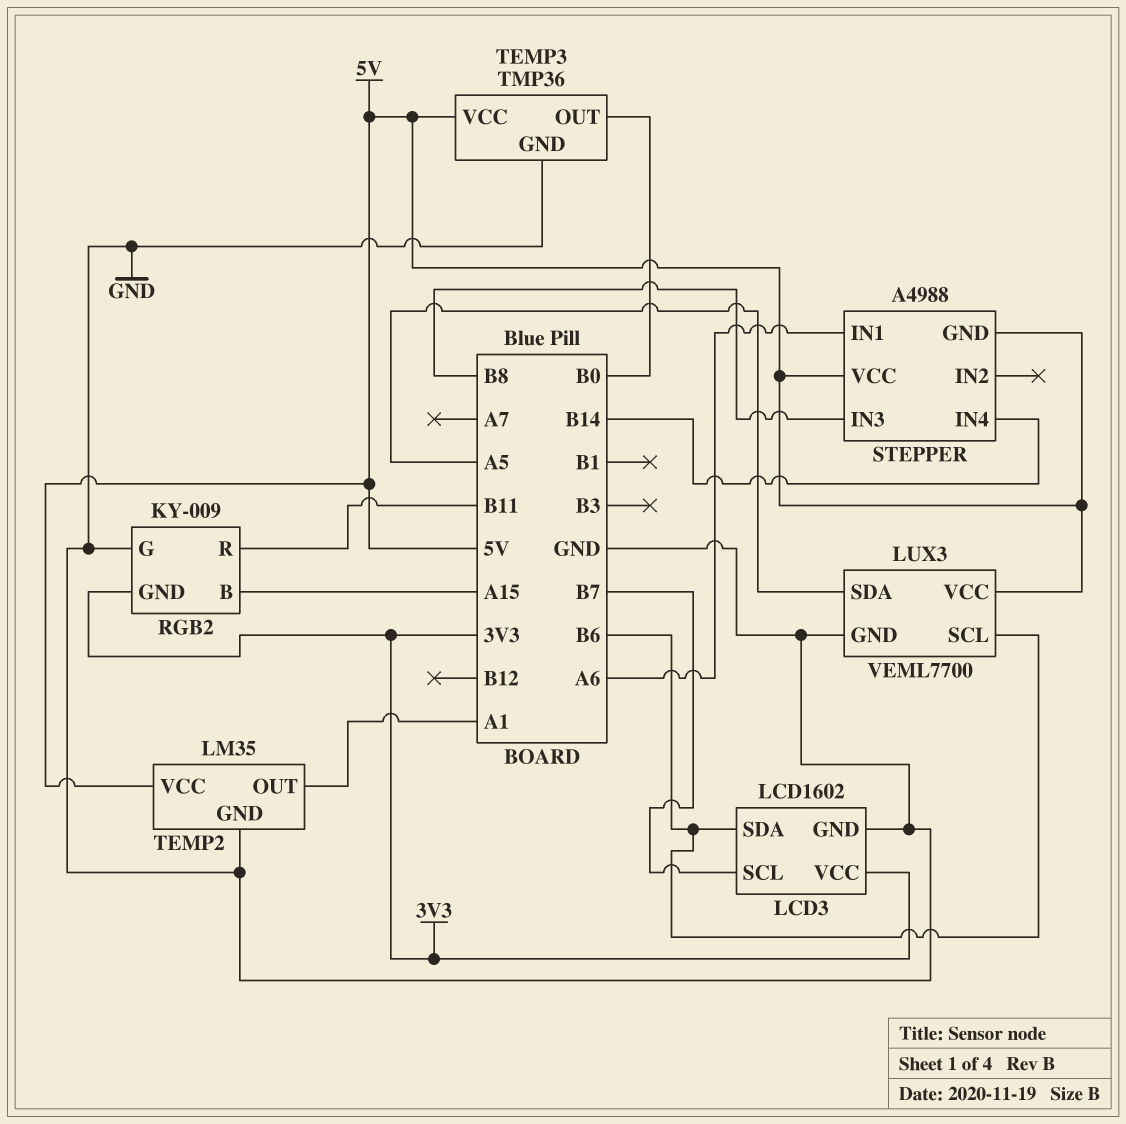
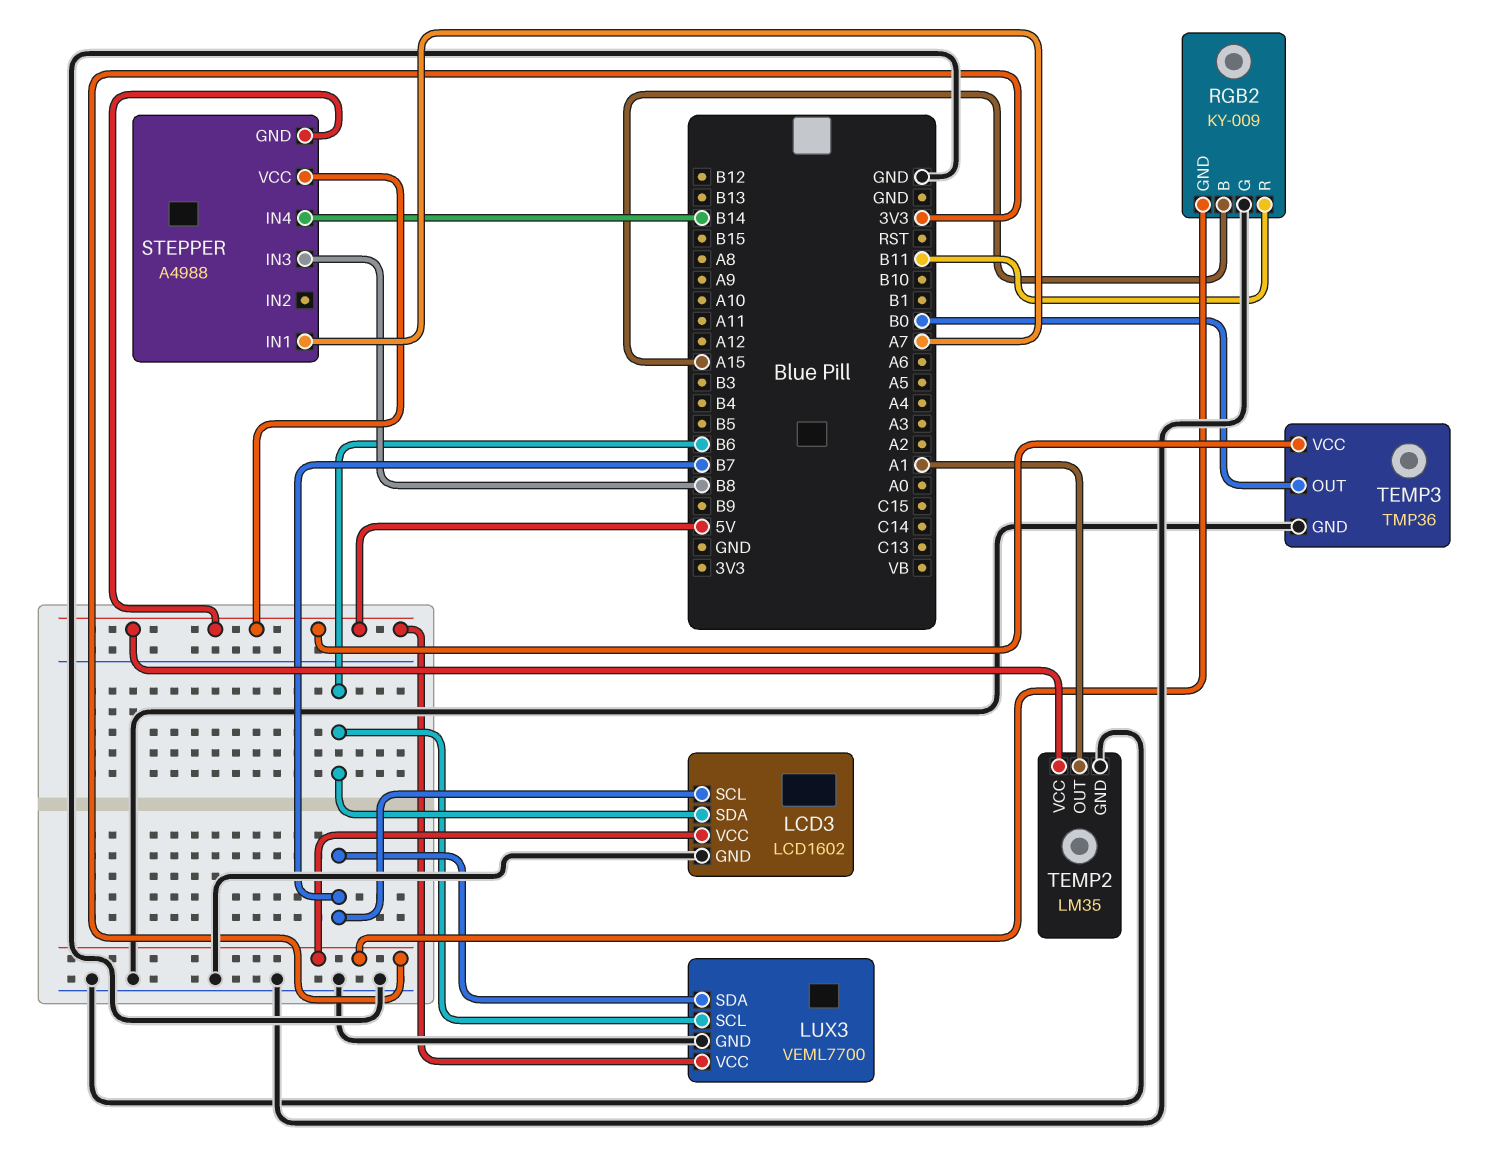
LUX3 pin SDA: A5 -> B7
STEPPER pin IN1: A6 -> A7

